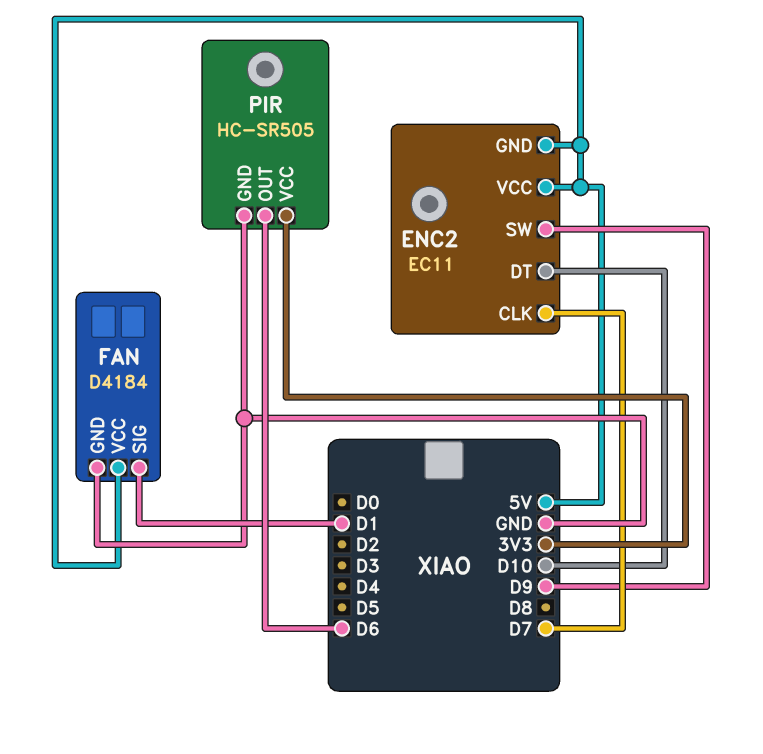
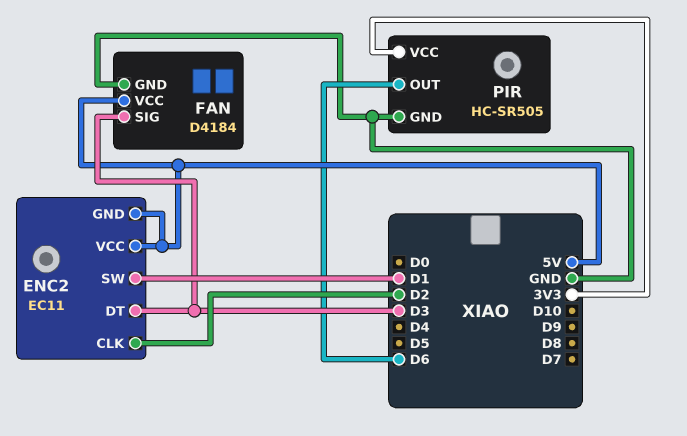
ENC2 pin CLK: D7 -> D2
ENC2 pin DT: D10 -> D3
ENC2 pin SW: D9 -> D1
FAN pin SIG: D1 -> D3

